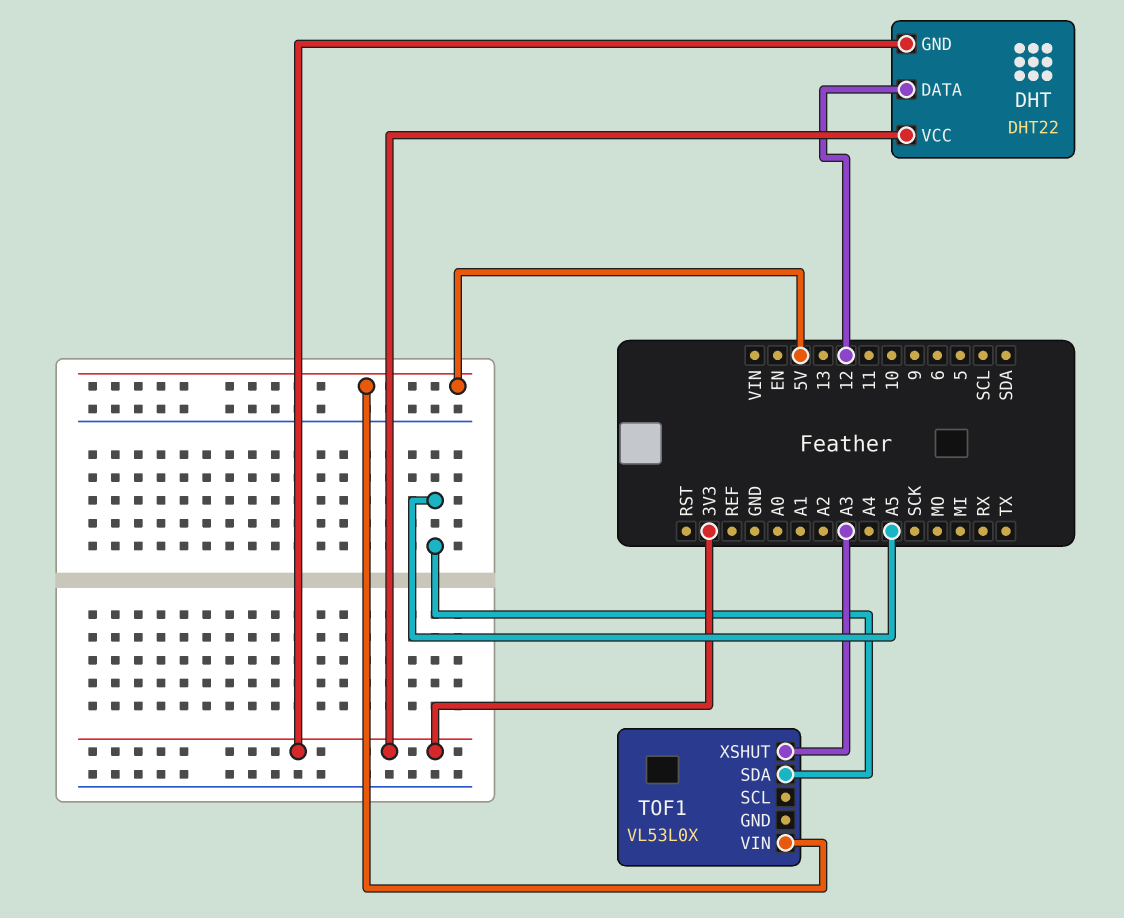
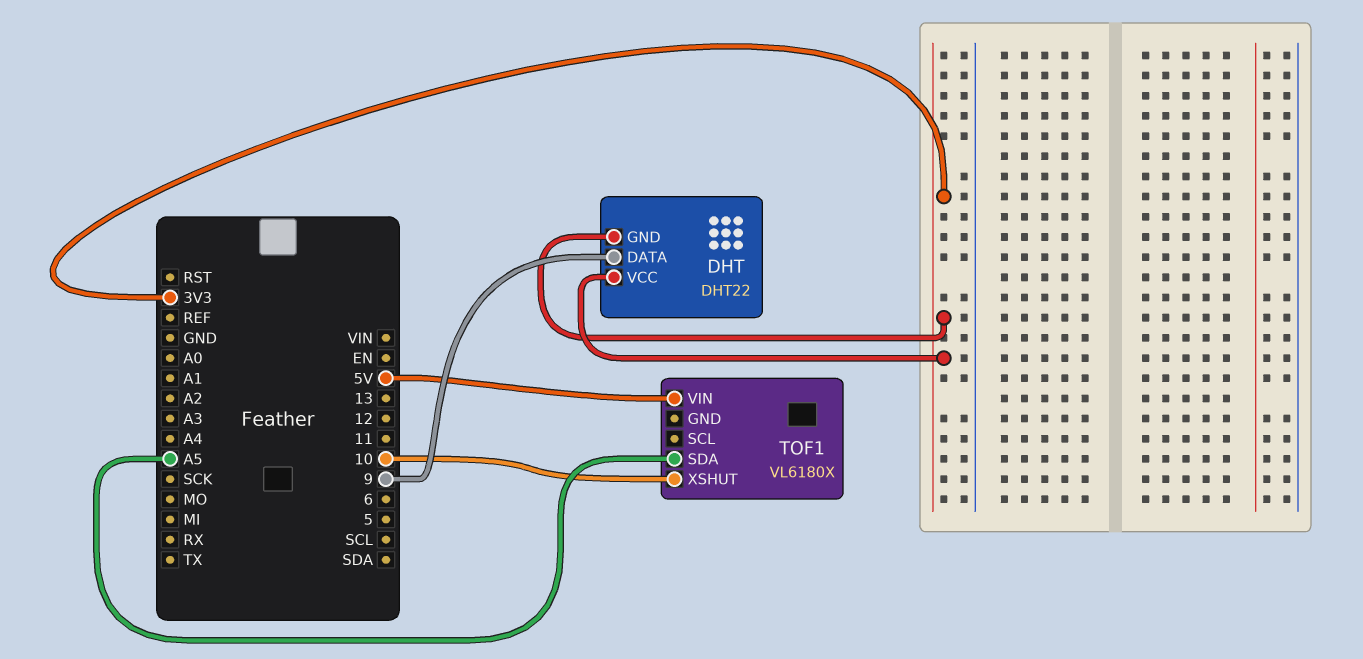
DHT pin DATA: 12 -> 9
TOF1: VL53L0X -> VL6180X
TOF1 pin XSHUT: A3 -> 10

